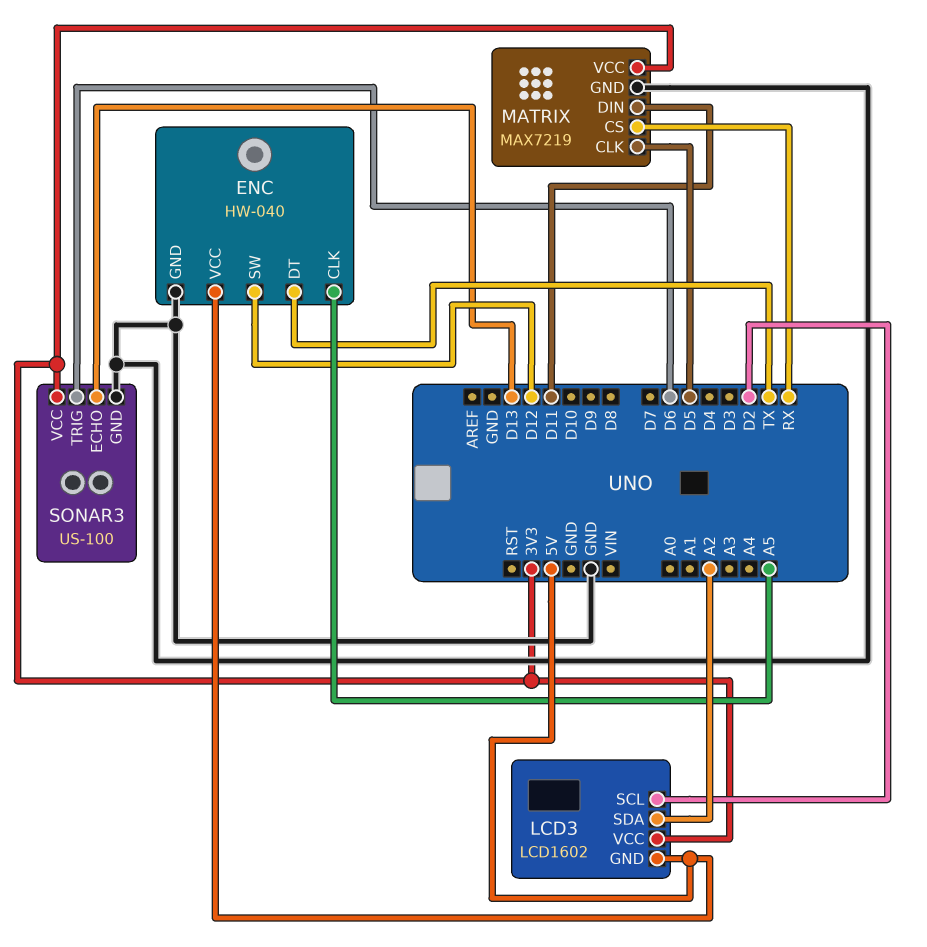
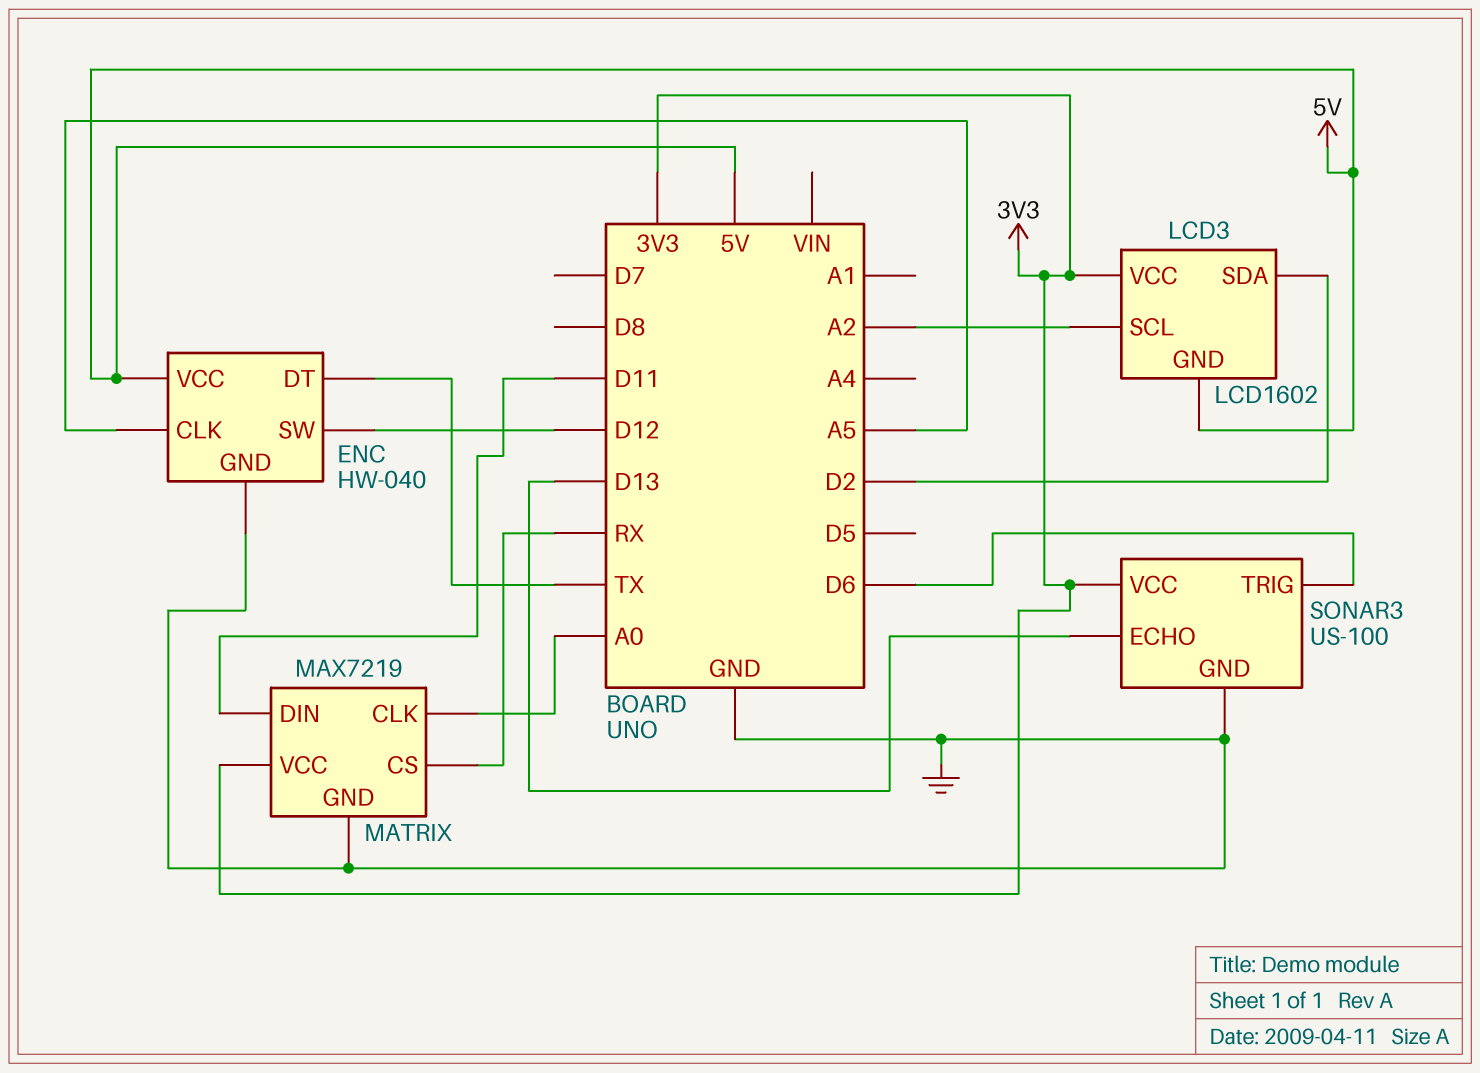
LCD3 pin SCL: D2 -> A2
LCD3 pin SDA: A2 -> D2
MATRIX pin CLK: D5 -> A0

